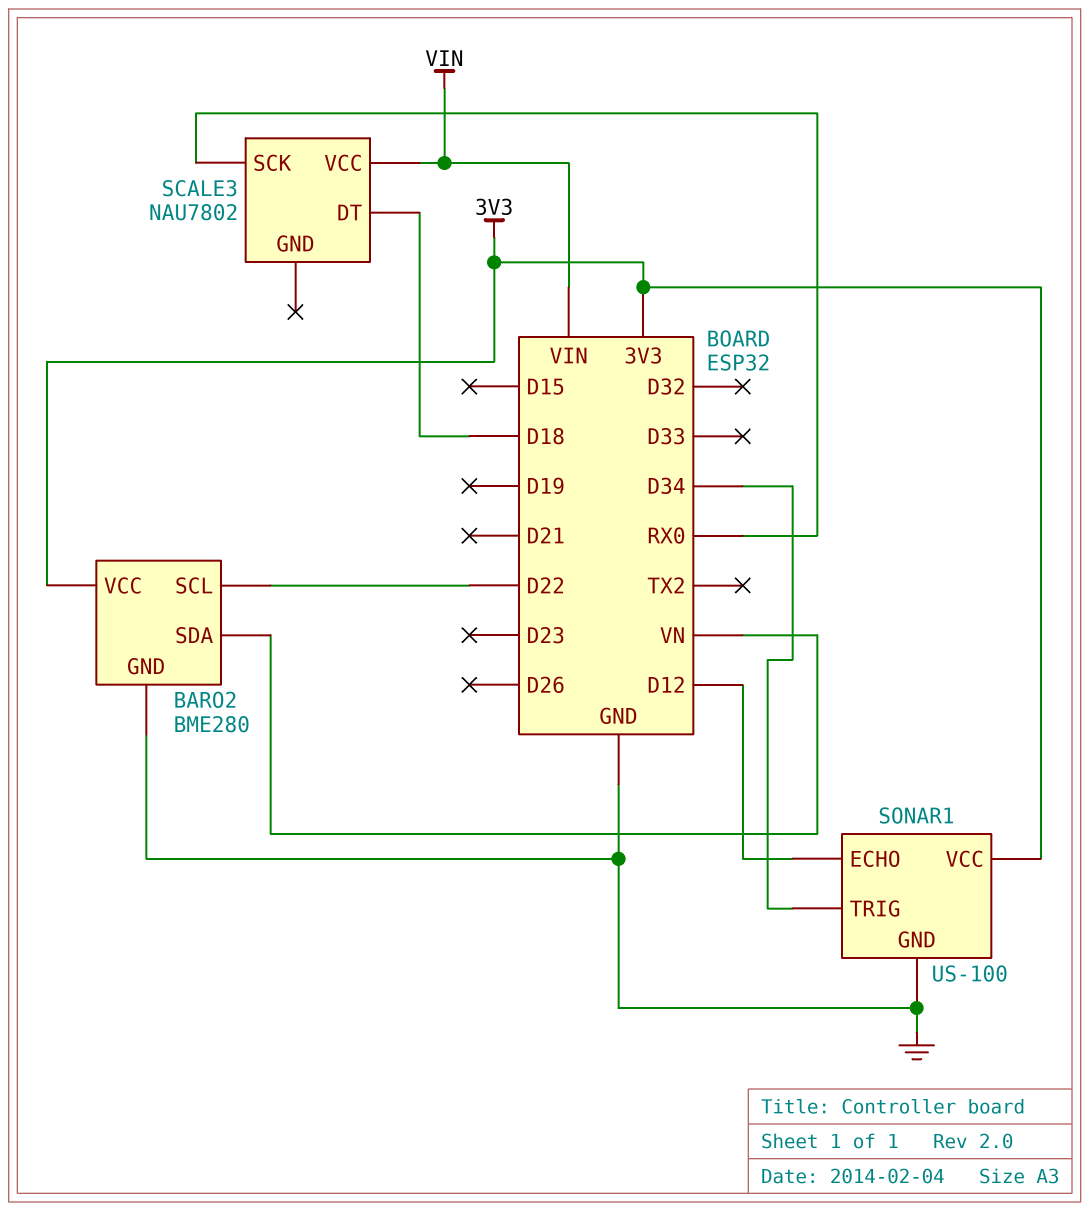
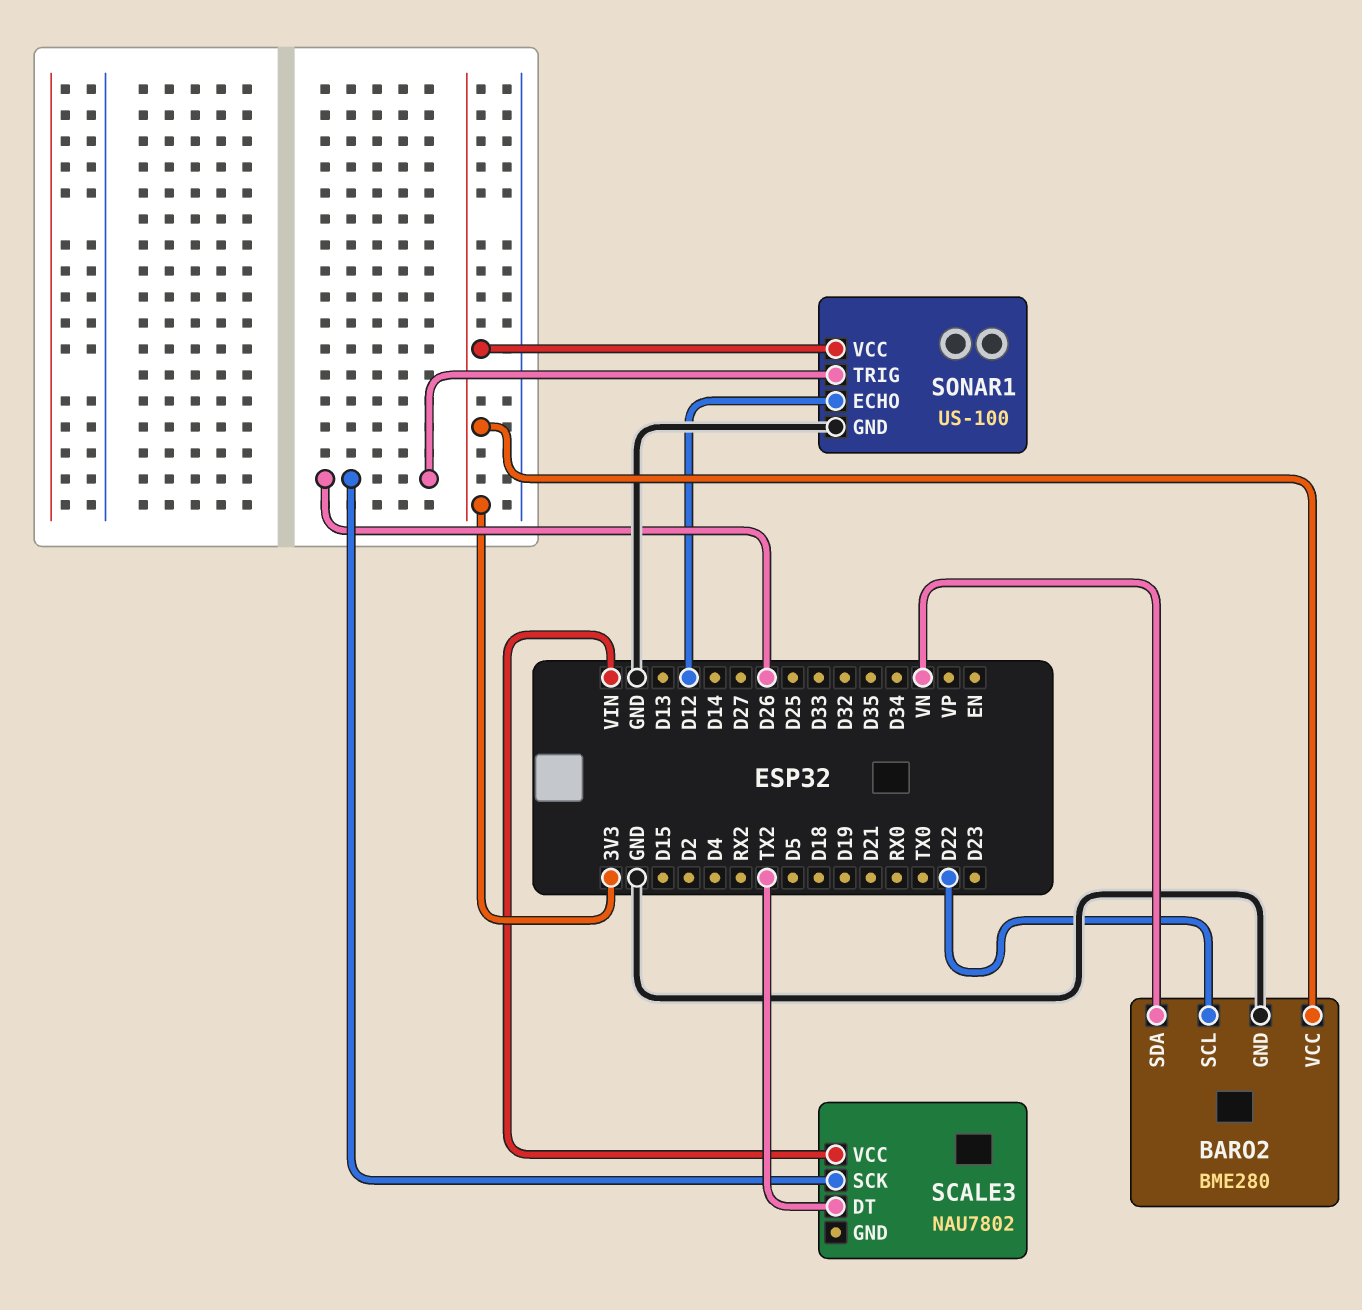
SCALE3 pin DT: D18 -> TX2
SCALE3 pin SCK: RX0 -> D26
SONAR1 pin TRIG: D34 -> D26

